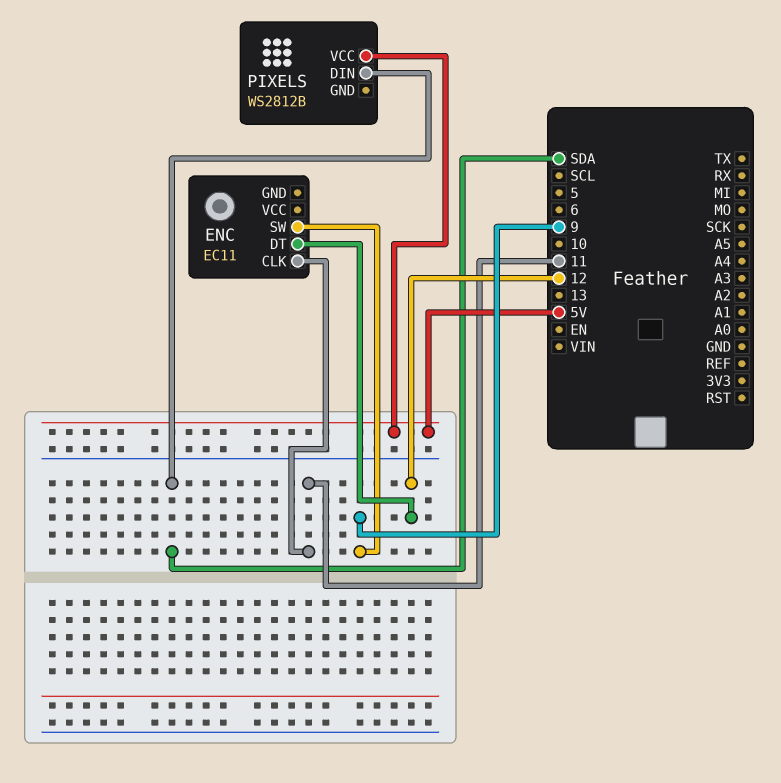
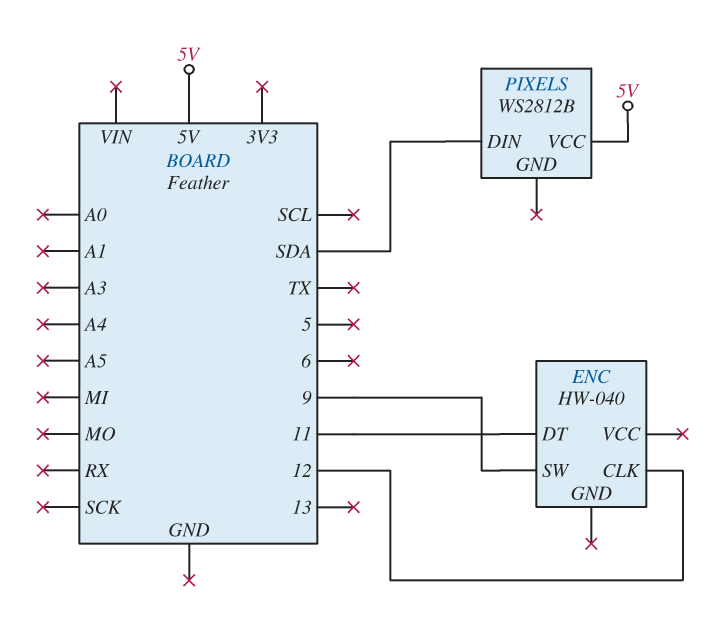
ENC: EC11 -> HW-040
ENC pin CLK: 11 -> 12
ENC pin DT: 12 -> 11

